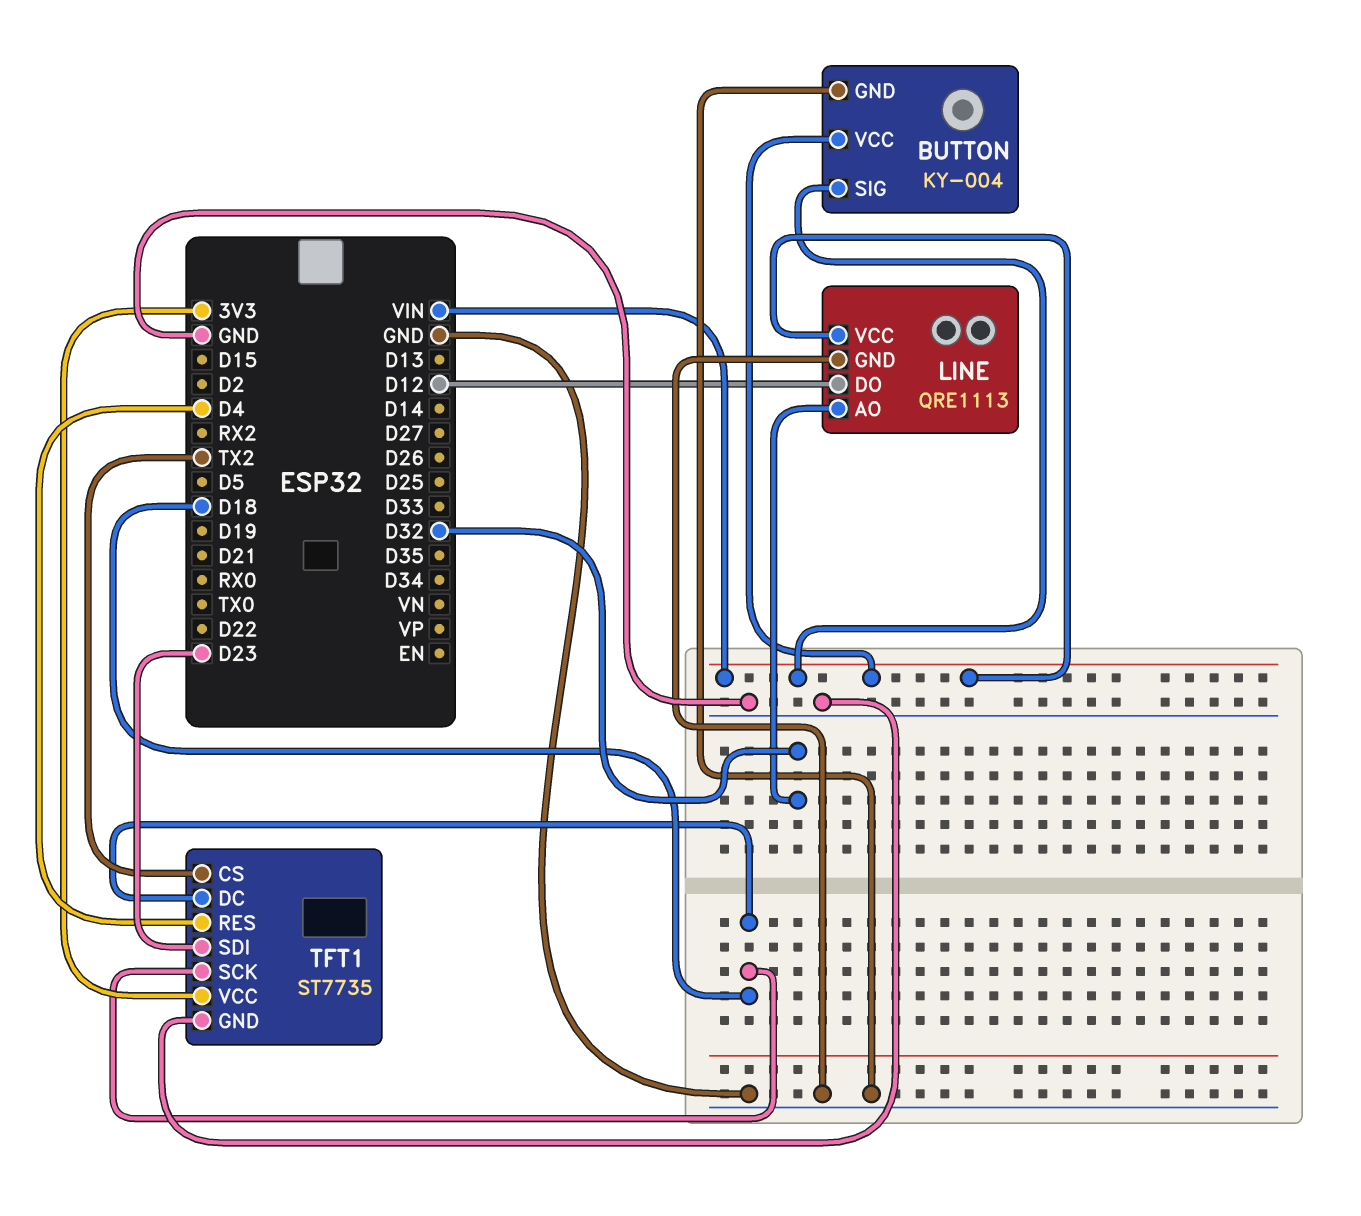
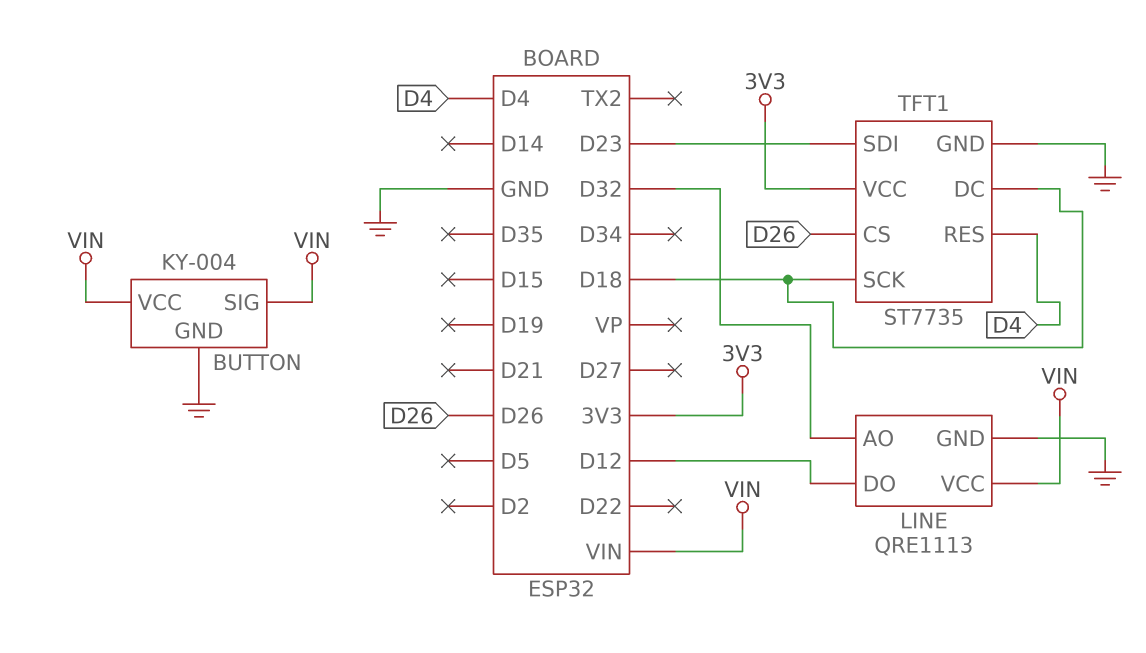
TFT1 pin CS: TX2 -> D26

